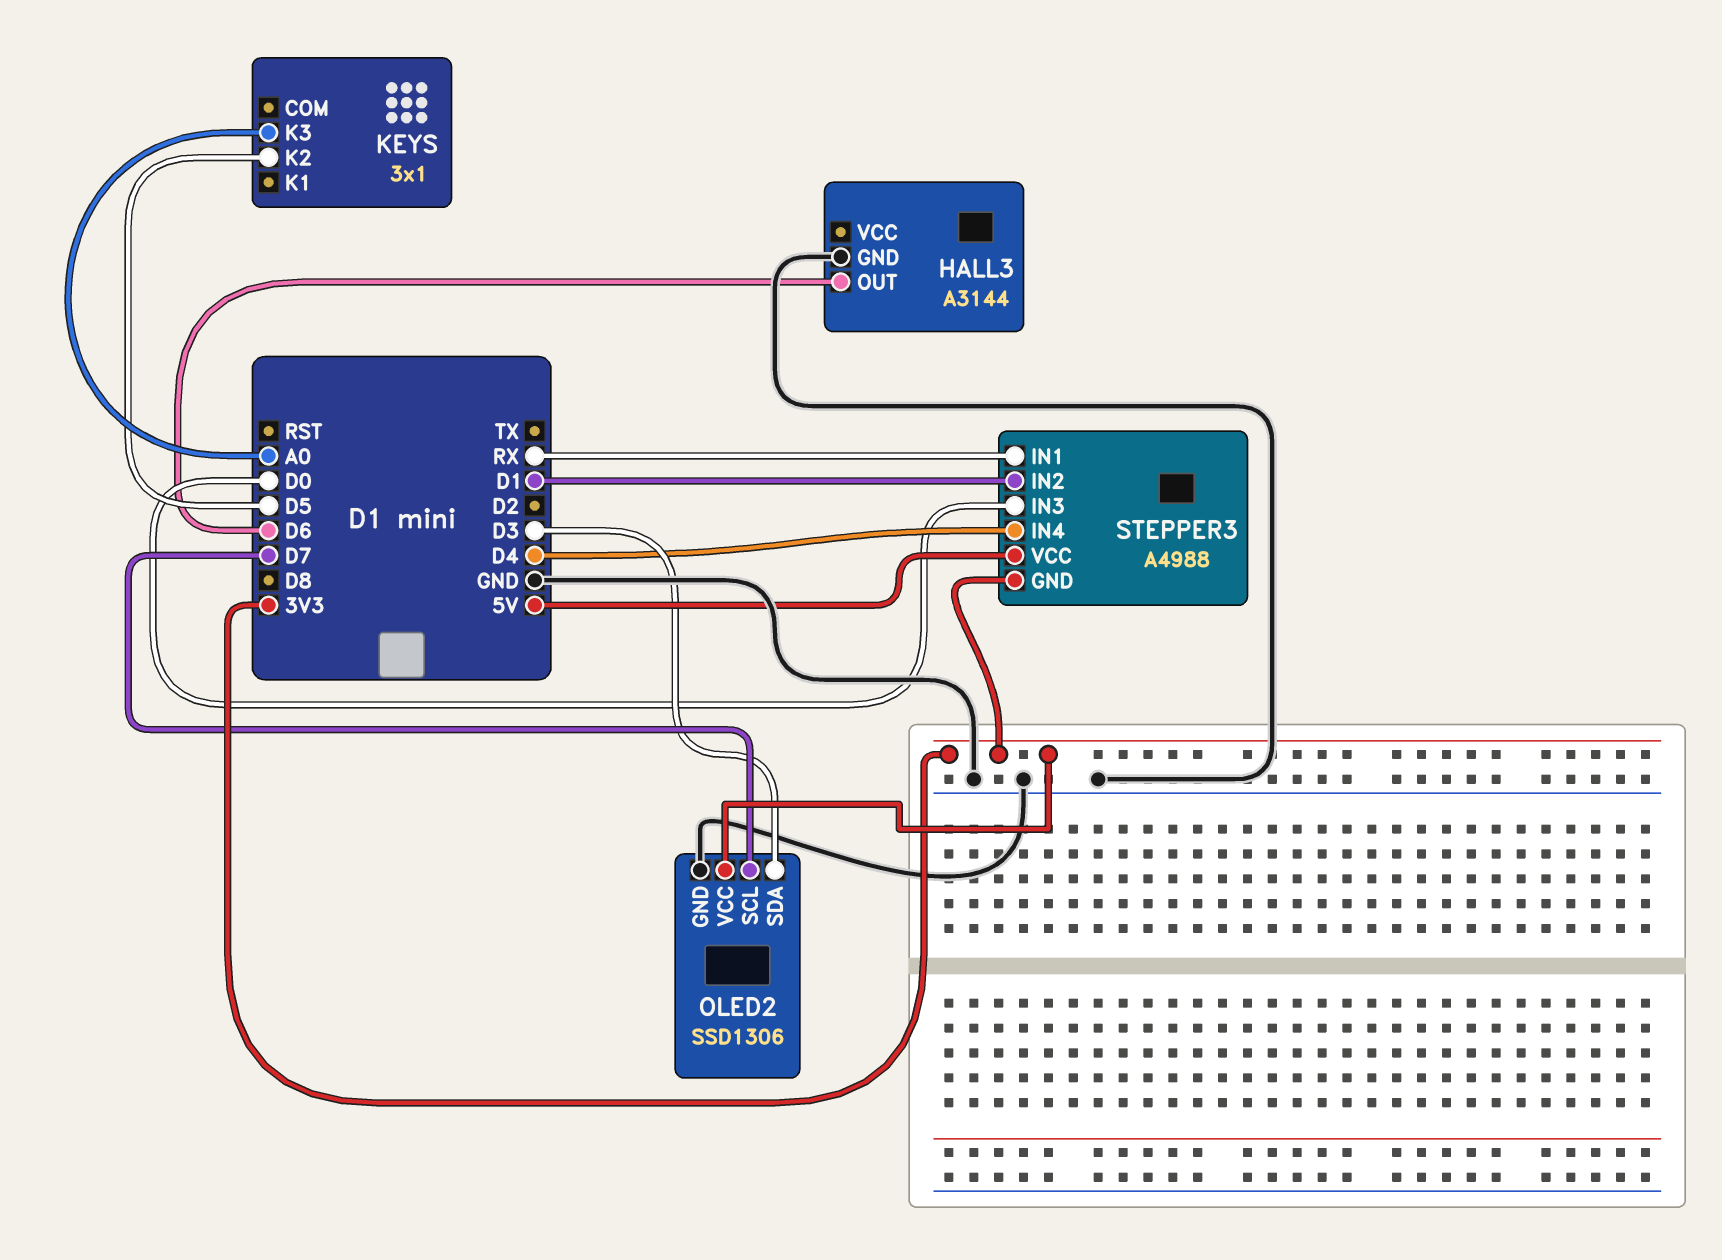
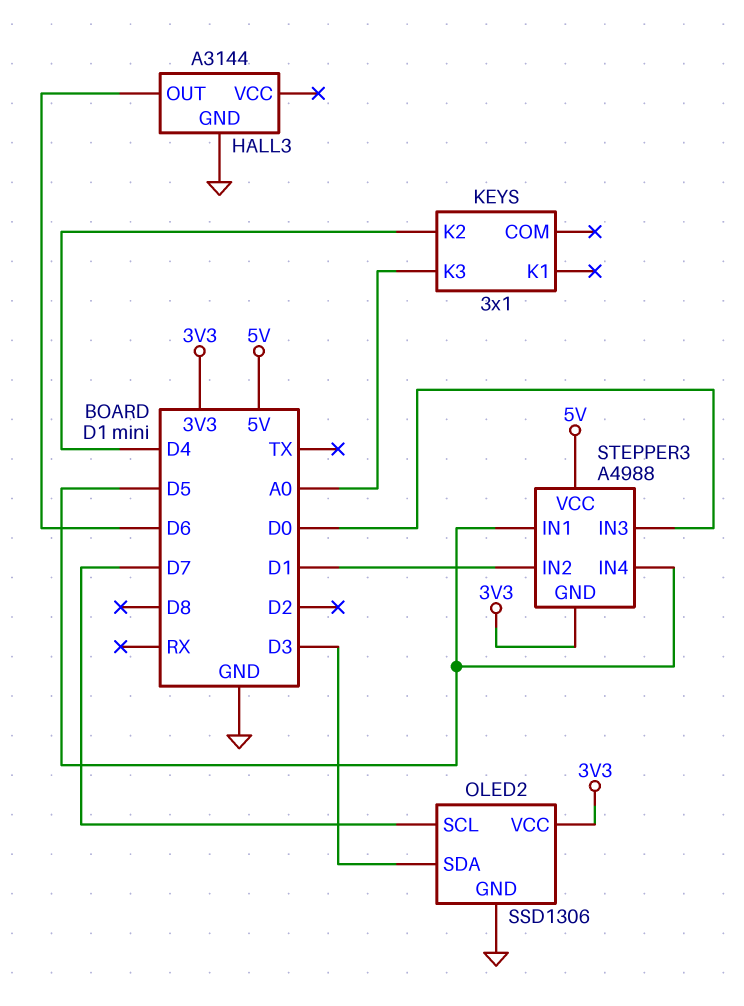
KEYS pin K2: D5 -> D4
STEPPER3 pin IN1: RX -> D5
STEPPER3 pin IN4: D4 -> D5

